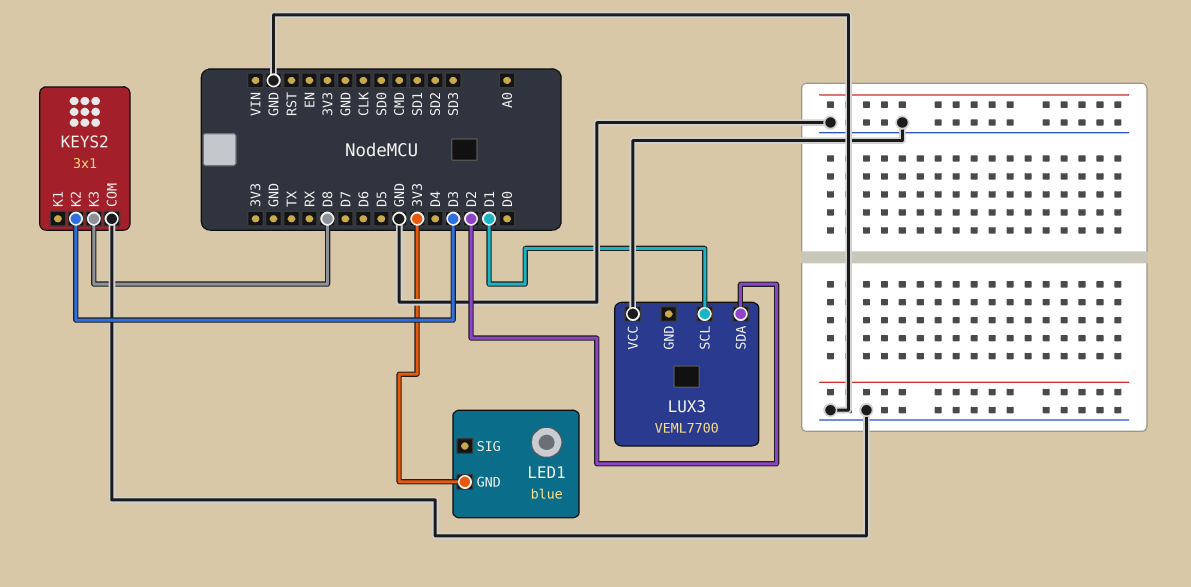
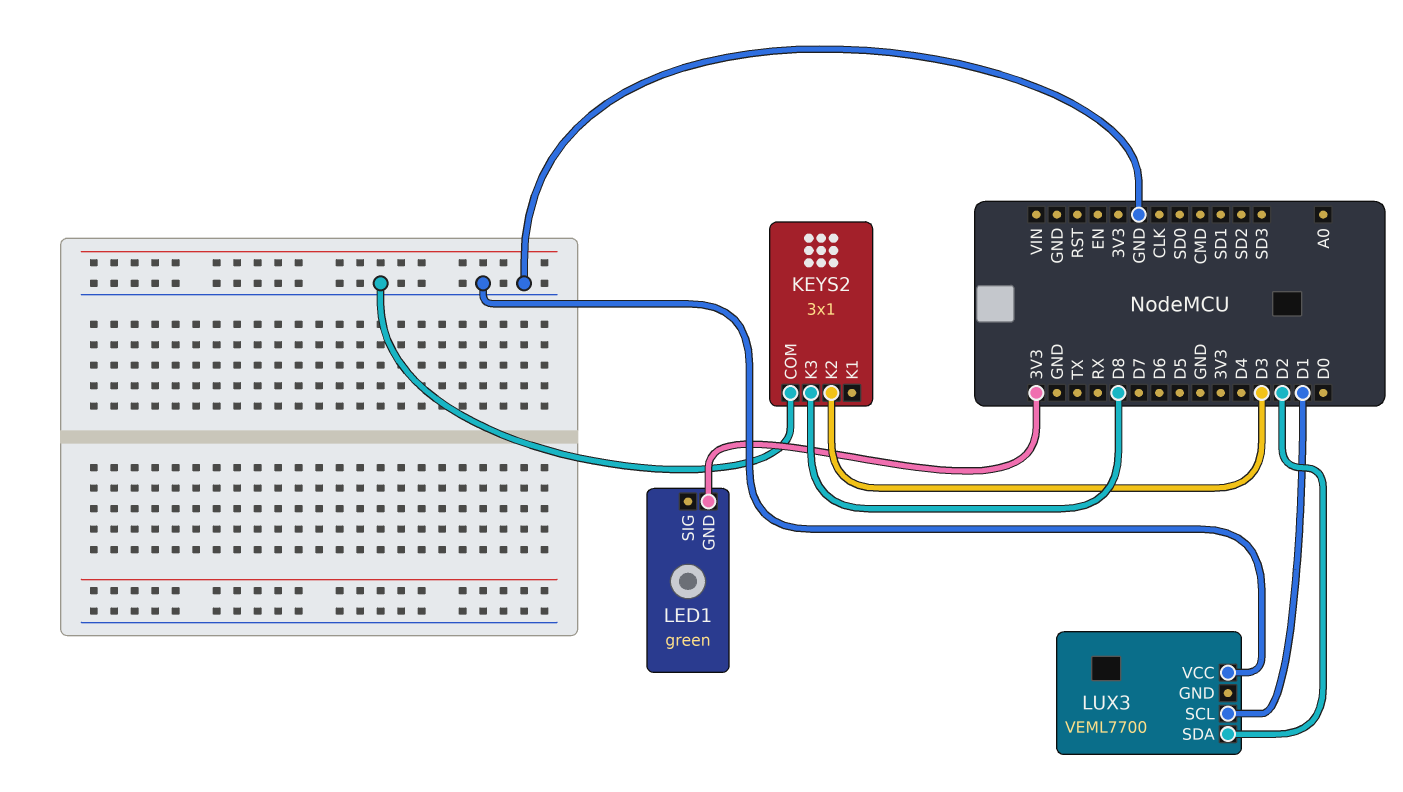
LED1: blue -> green

